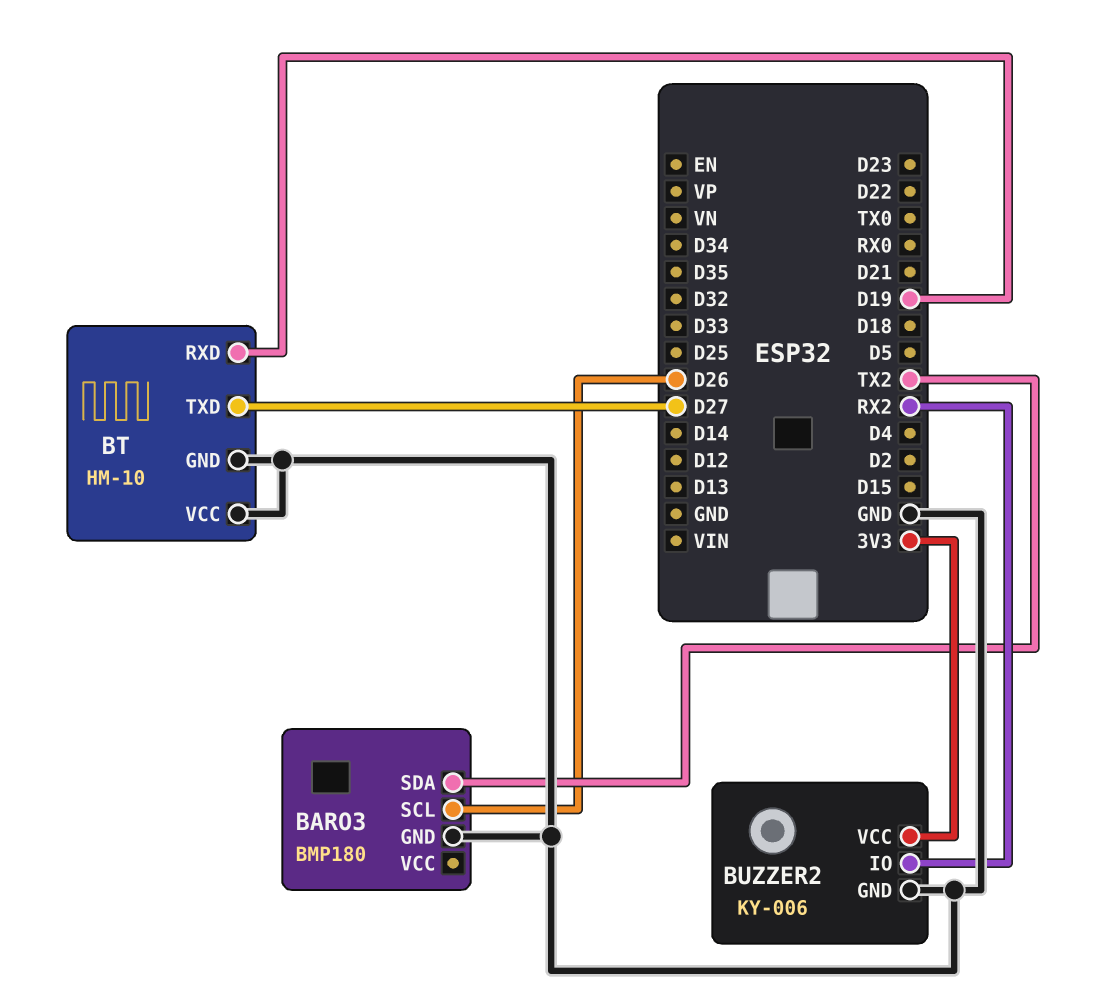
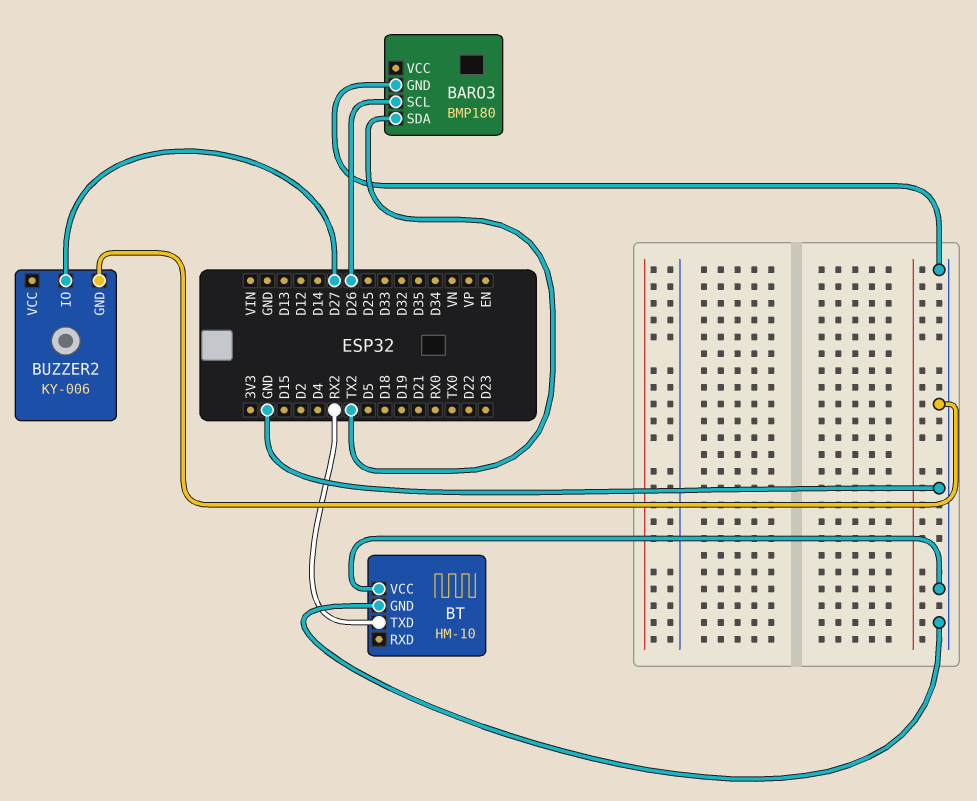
BT pin RXD: D19 -> none
BT pin TXD: D27 -> RX2
BUZZER2 pin IO: RX2 -> D27
BUZZER2 pin VCC: 3V3 -> none

